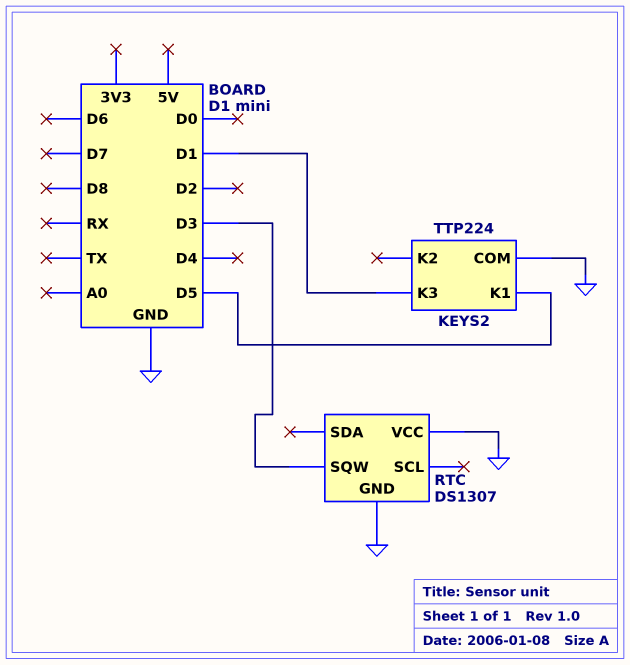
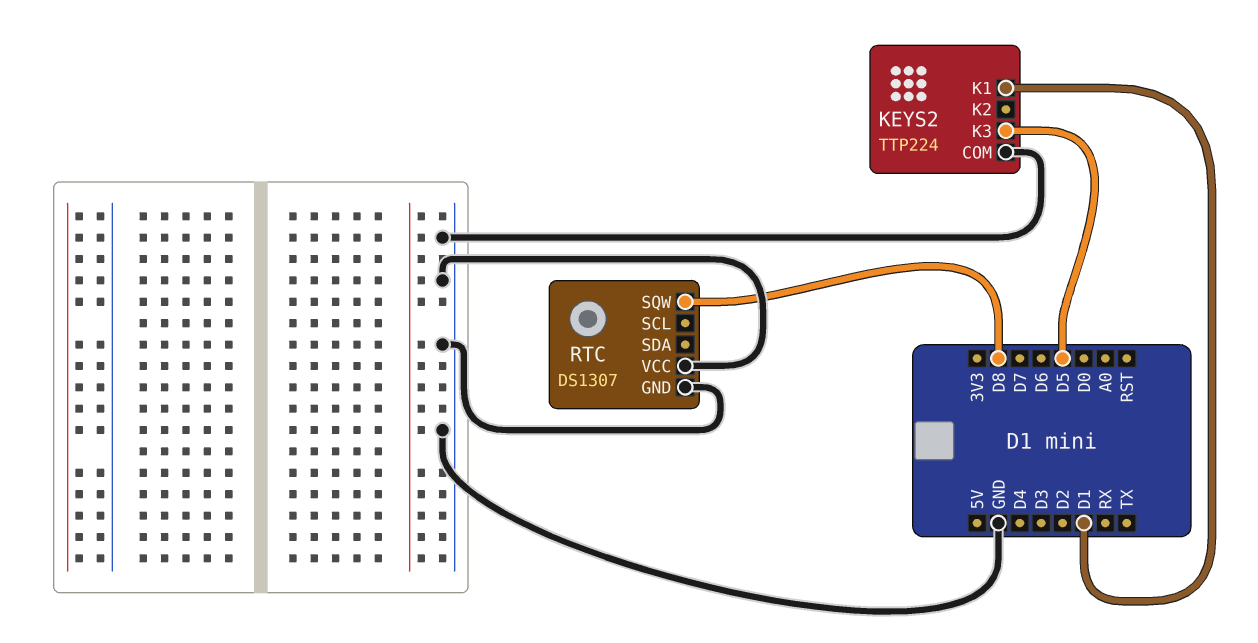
KEYS2 pin K1: D5 -> D1
KEYS2 pin K3: D1 -> D5
RTC pin SQW: D3 -> D8

